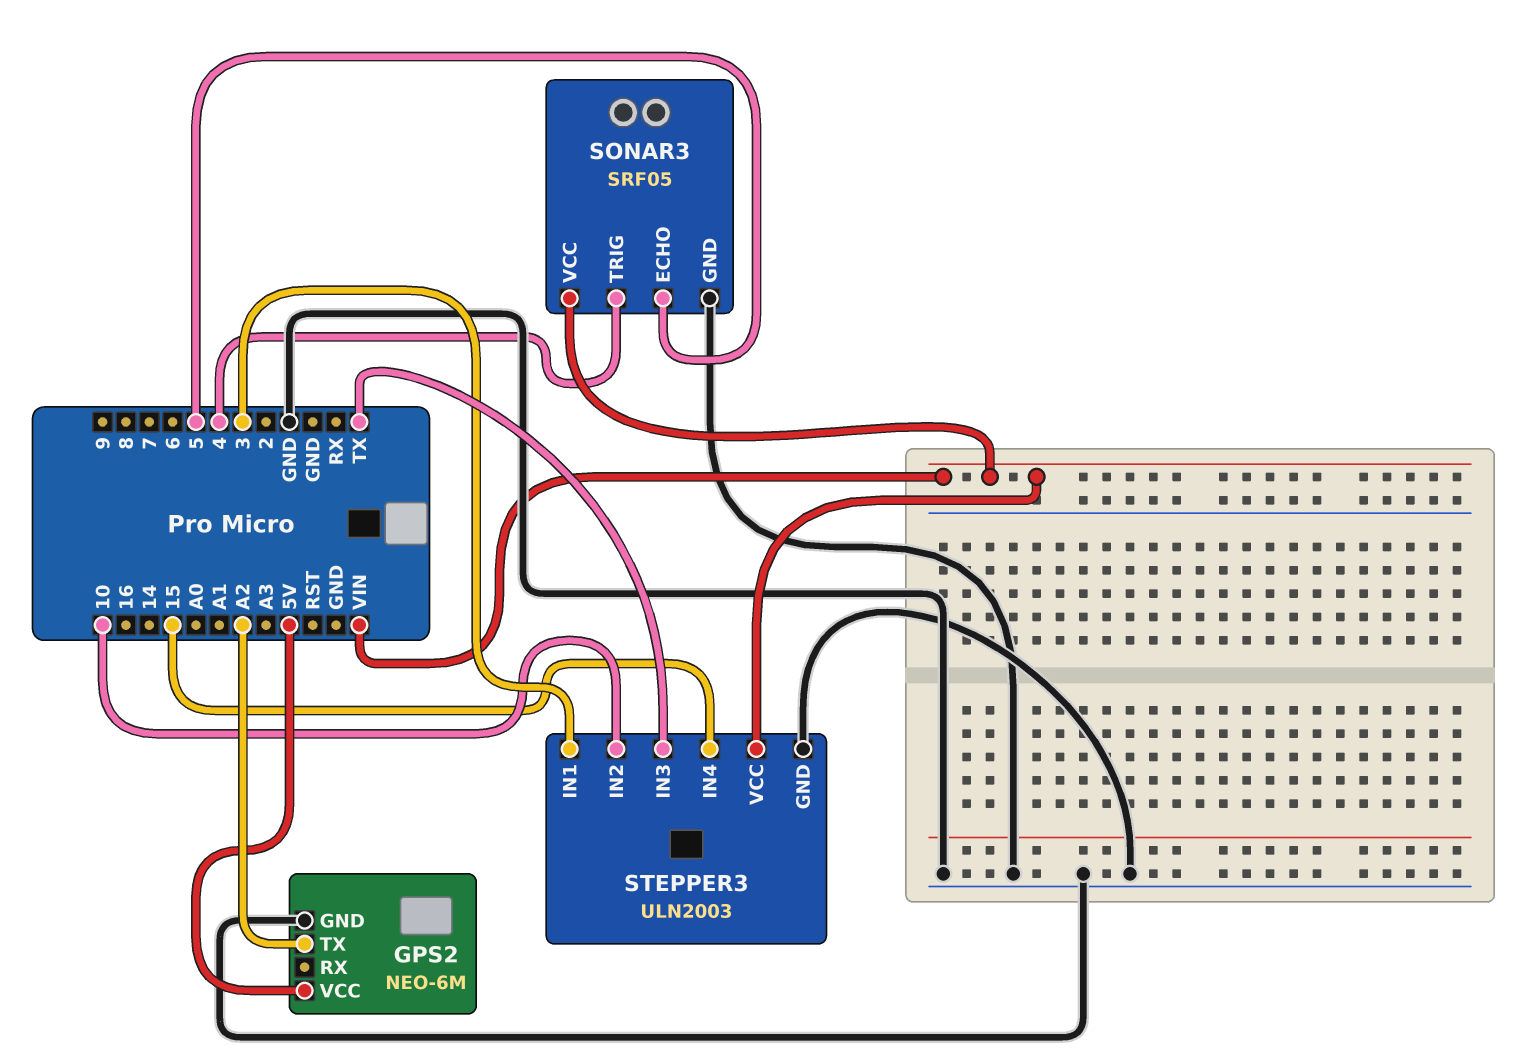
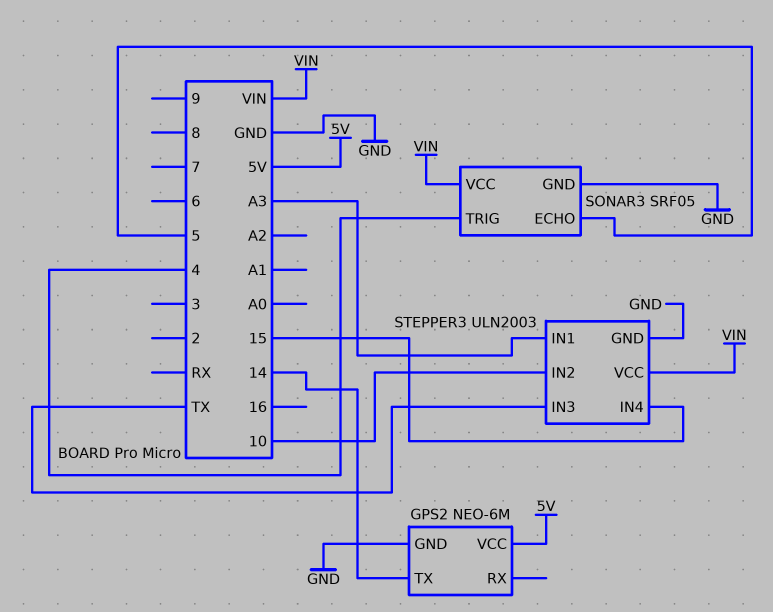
GPS2 pin TX: A2 -> 14
STEPPER3 pin IN1: 3 -> A3

